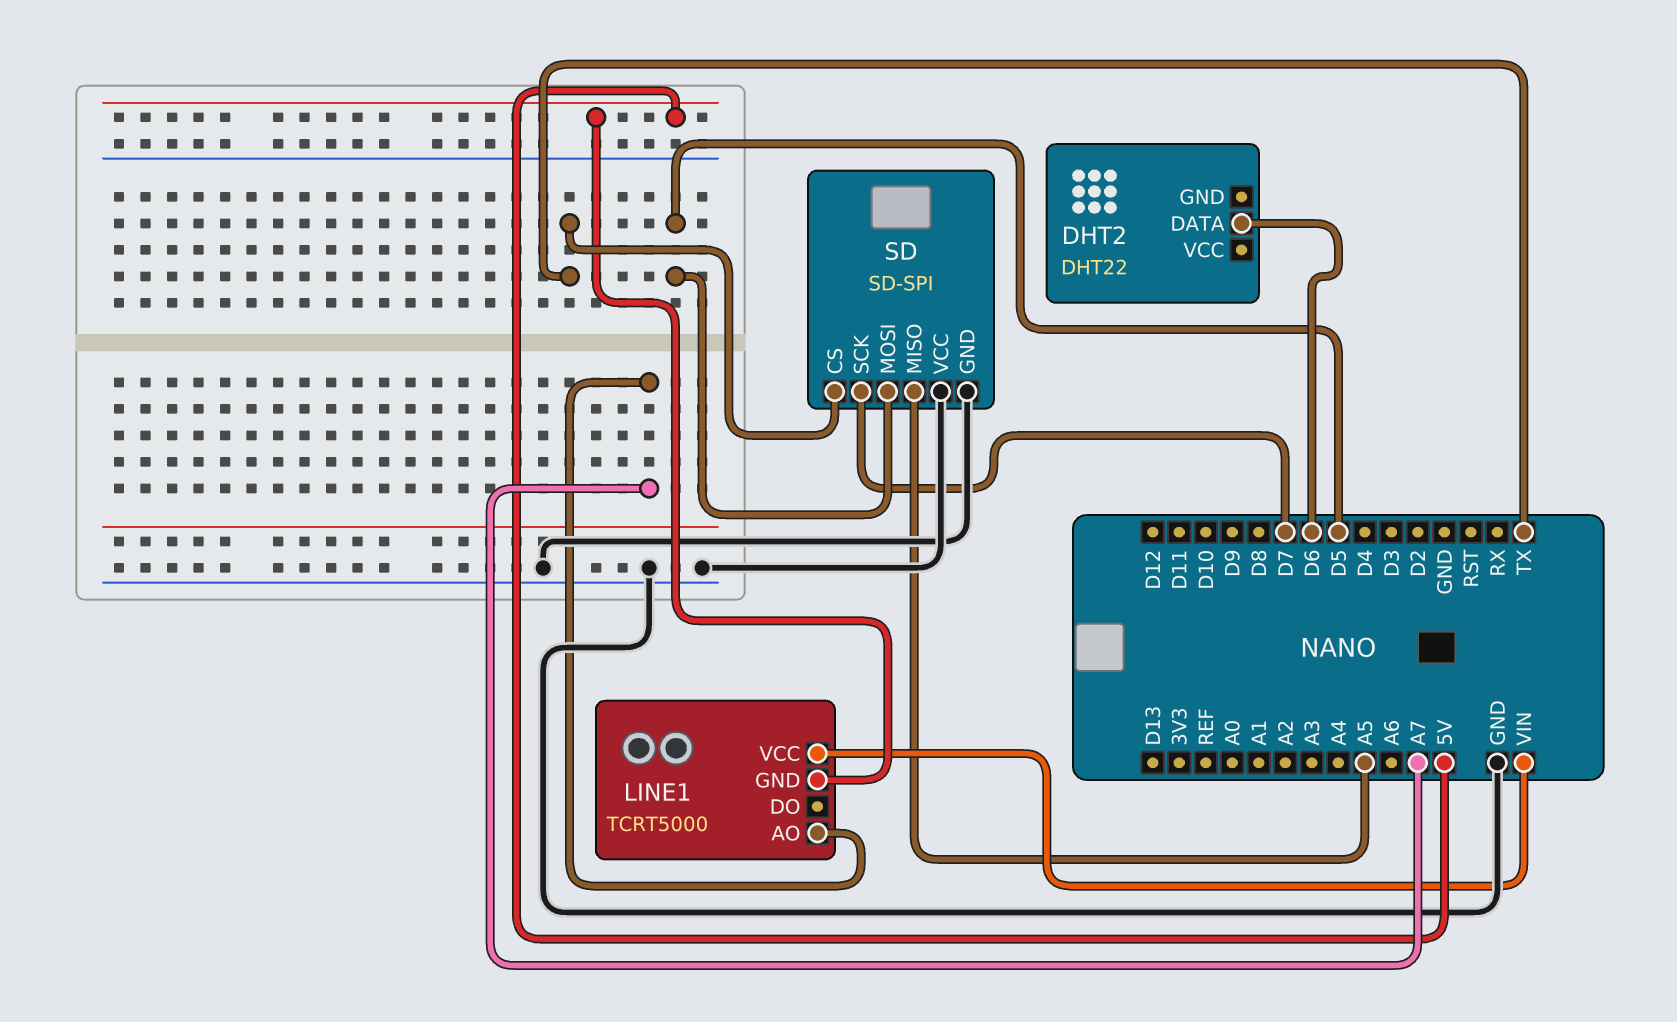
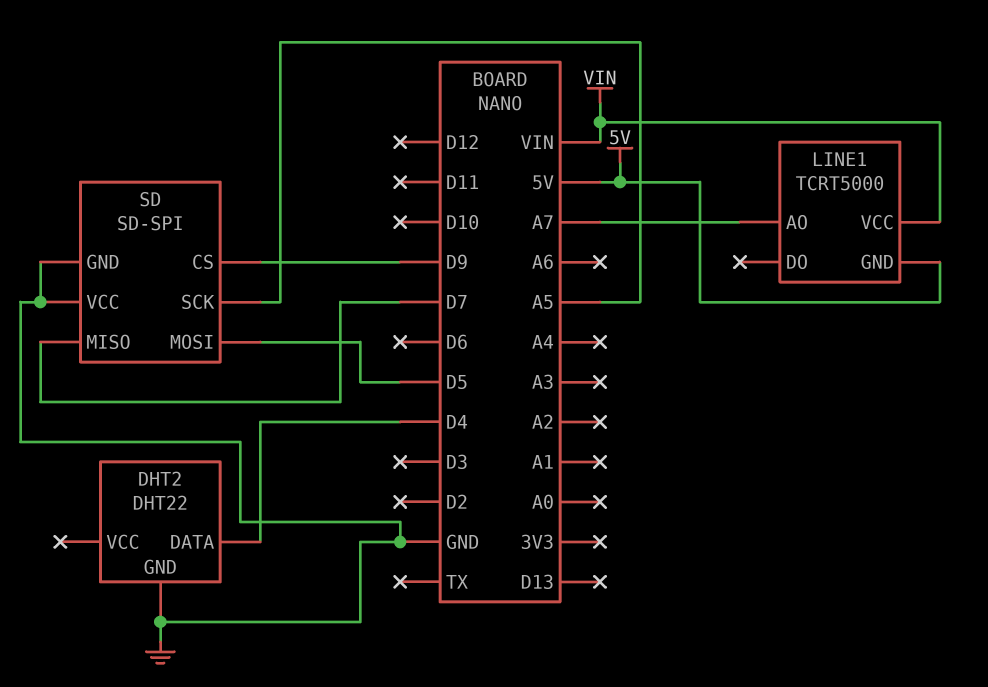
DHT2 pin DATA: D6 -> D4
DHT2 pin GND: none -> GND
SD pin CS: TX -> D9
SD pin MISO: A5 -> D7
SD pin SCK: D7 -> A5

